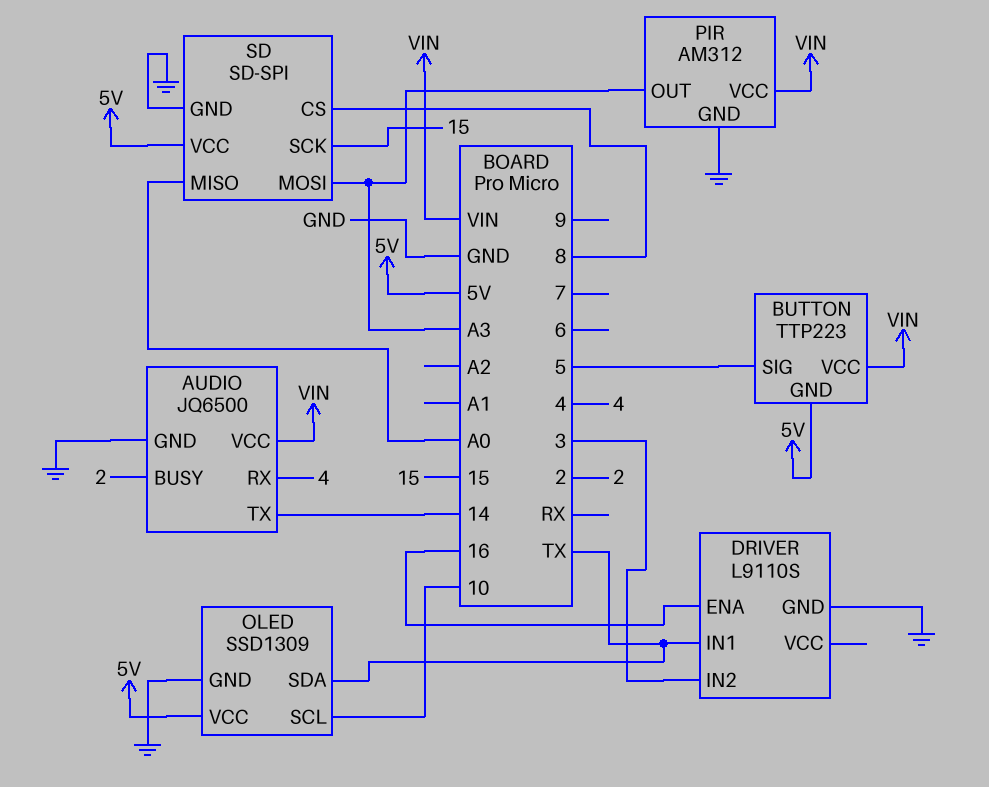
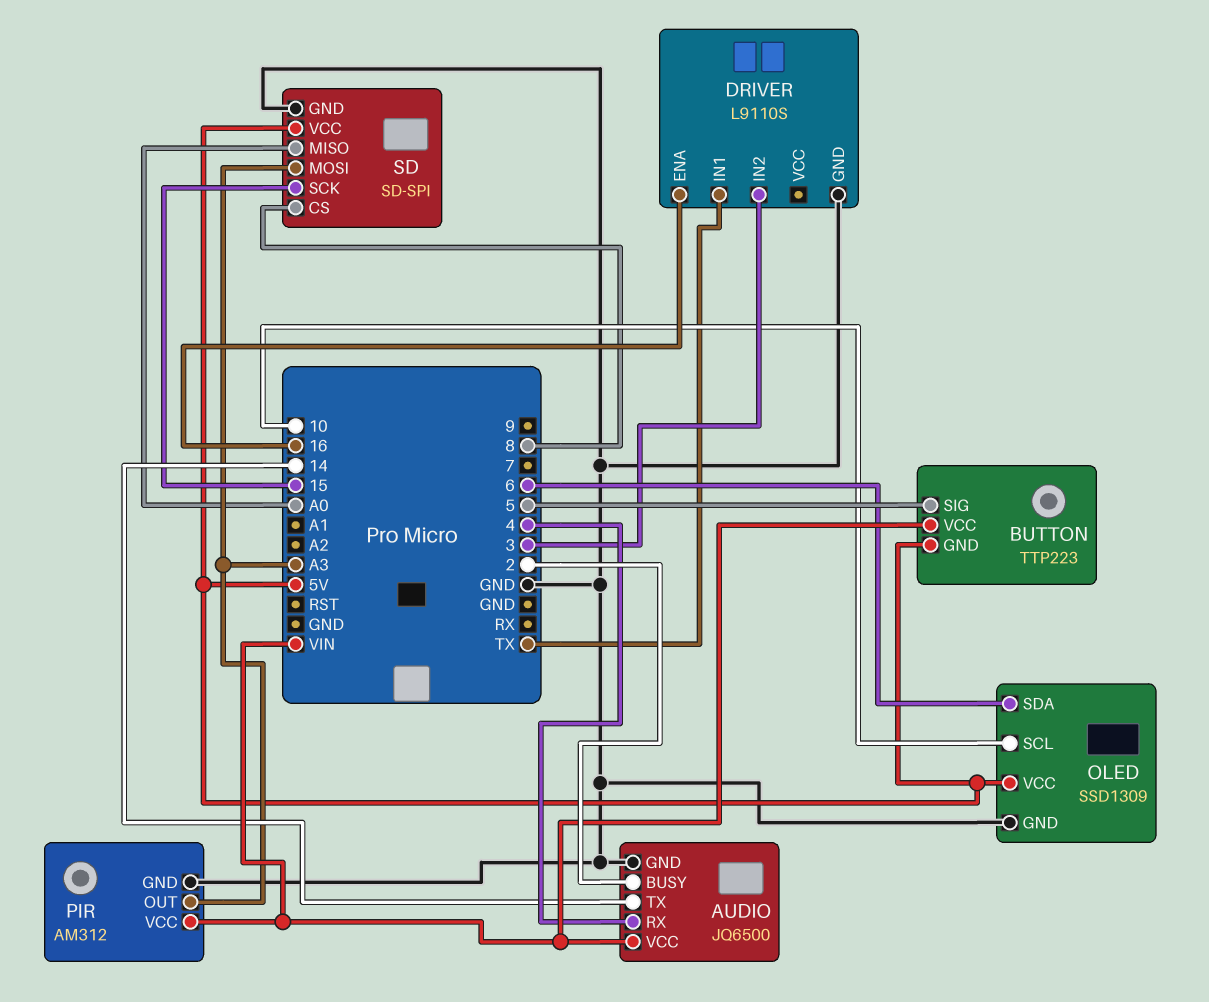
OLED pin SDA: TX -> 6

